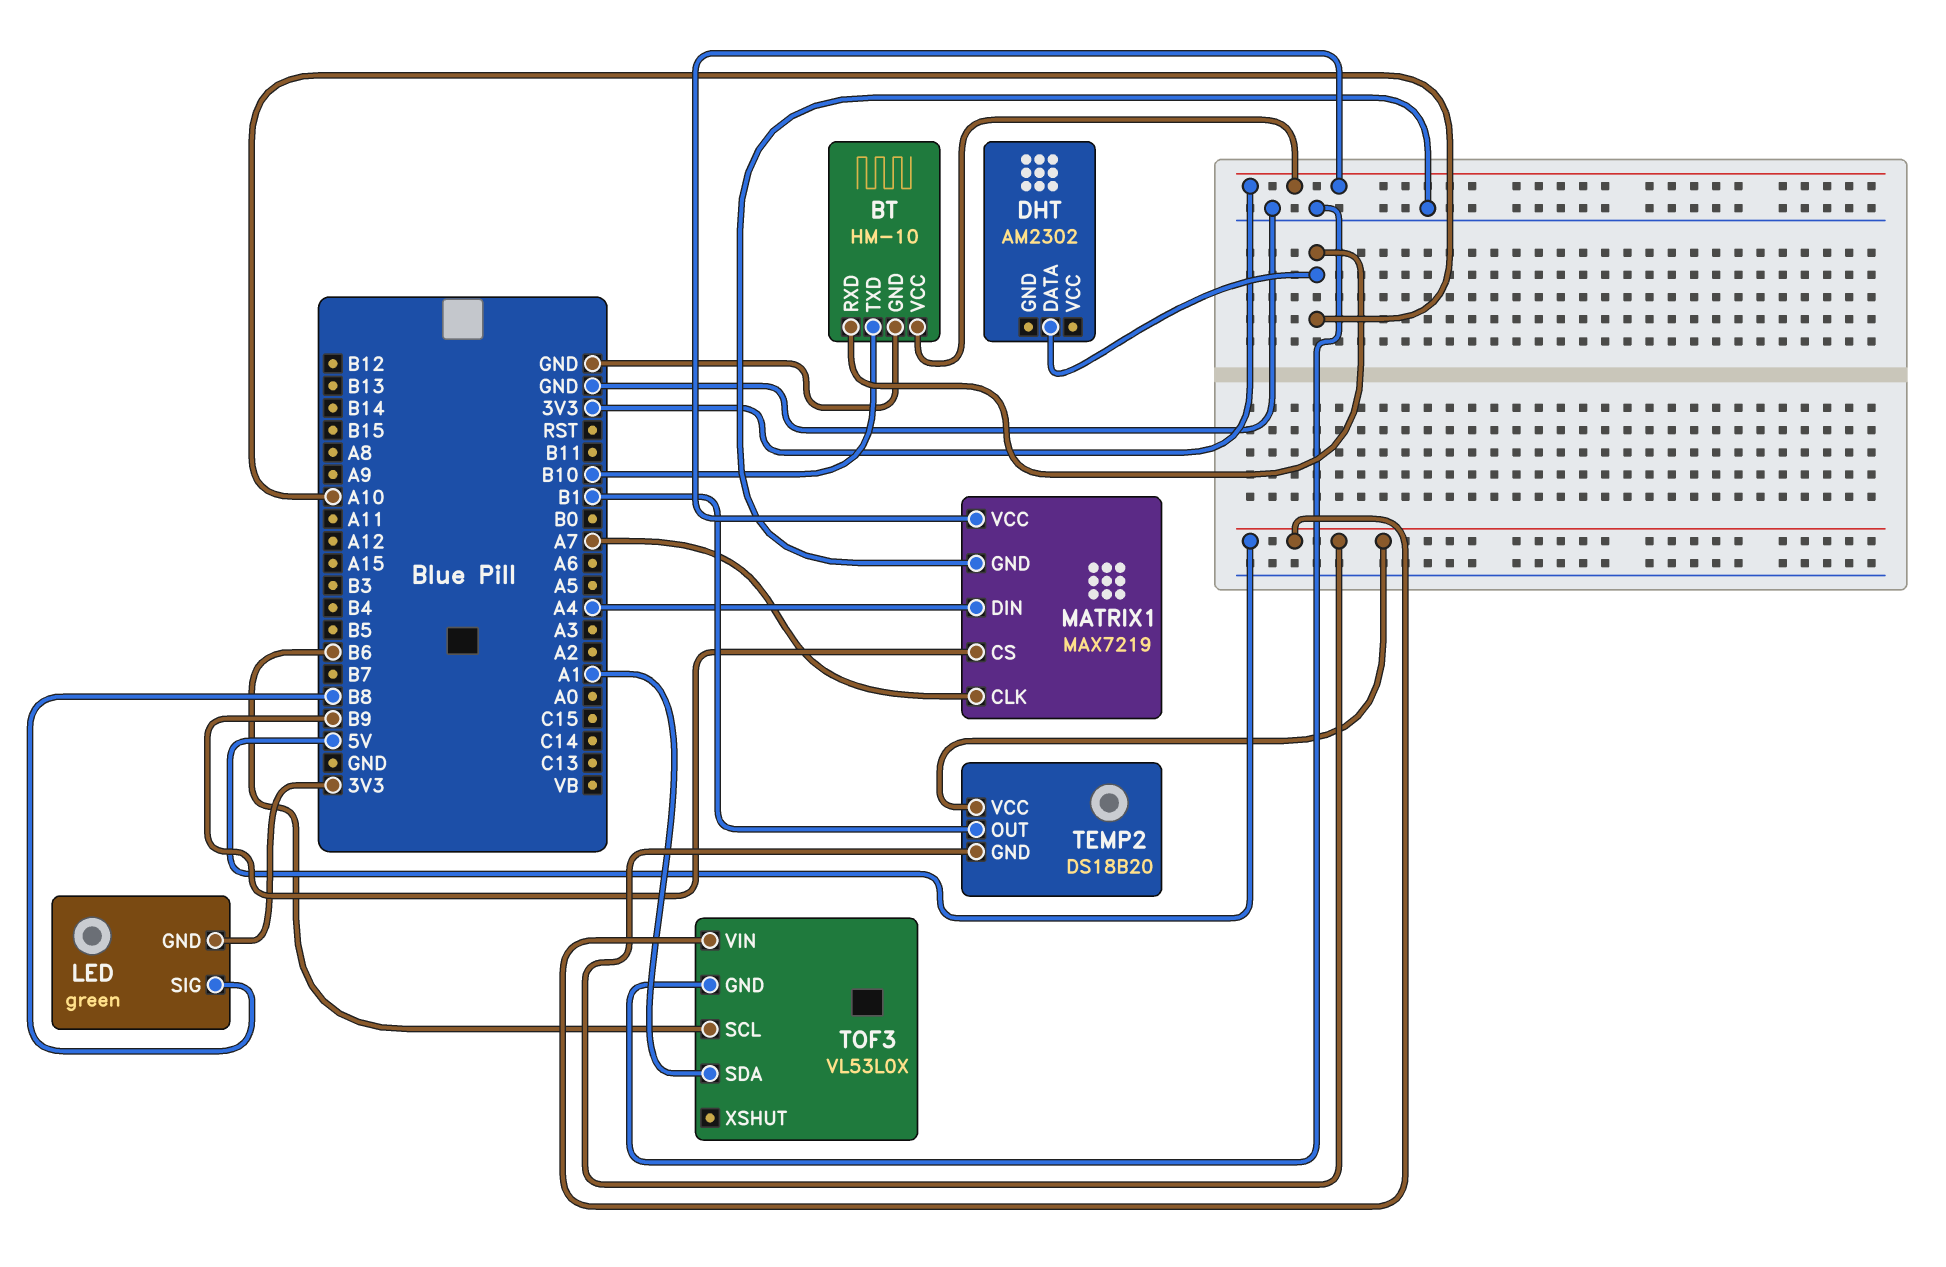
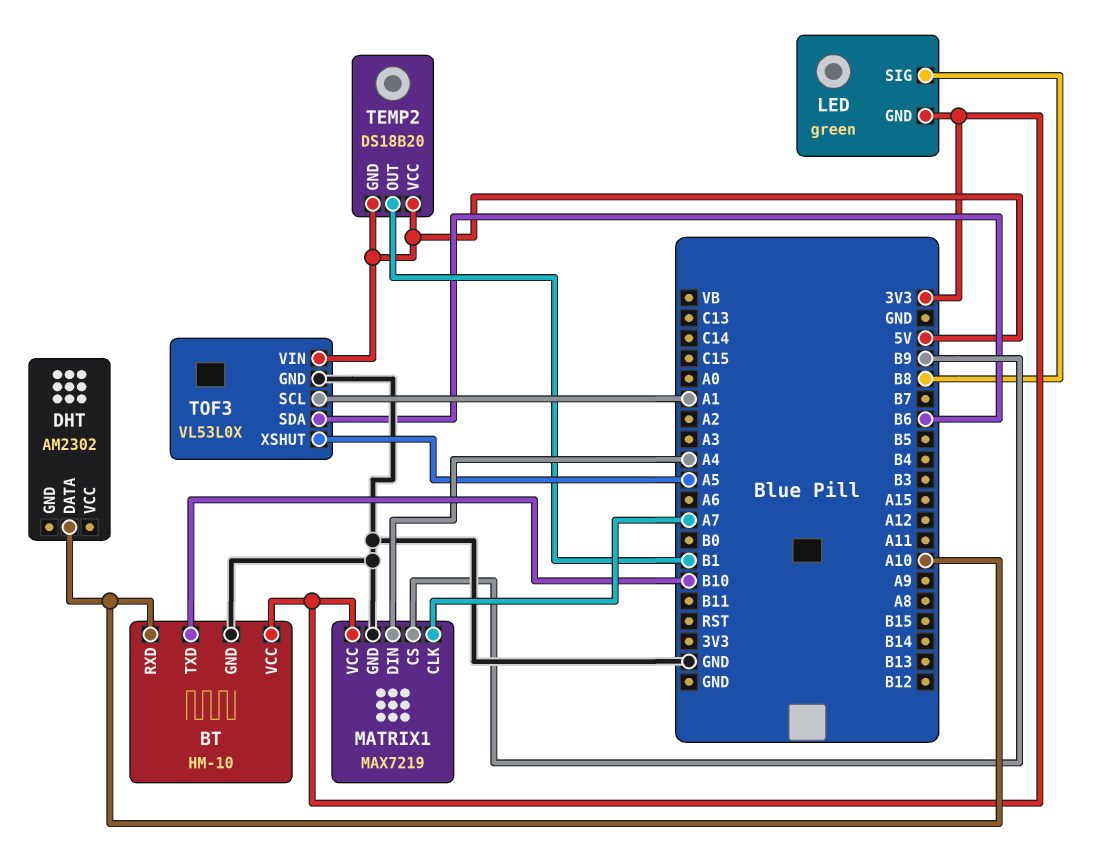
TOF3 pin SCL: B6 -> A1
TOF3 pin SDA: A1 -> B6
TOF3 pin XSHUT: none -> A5

